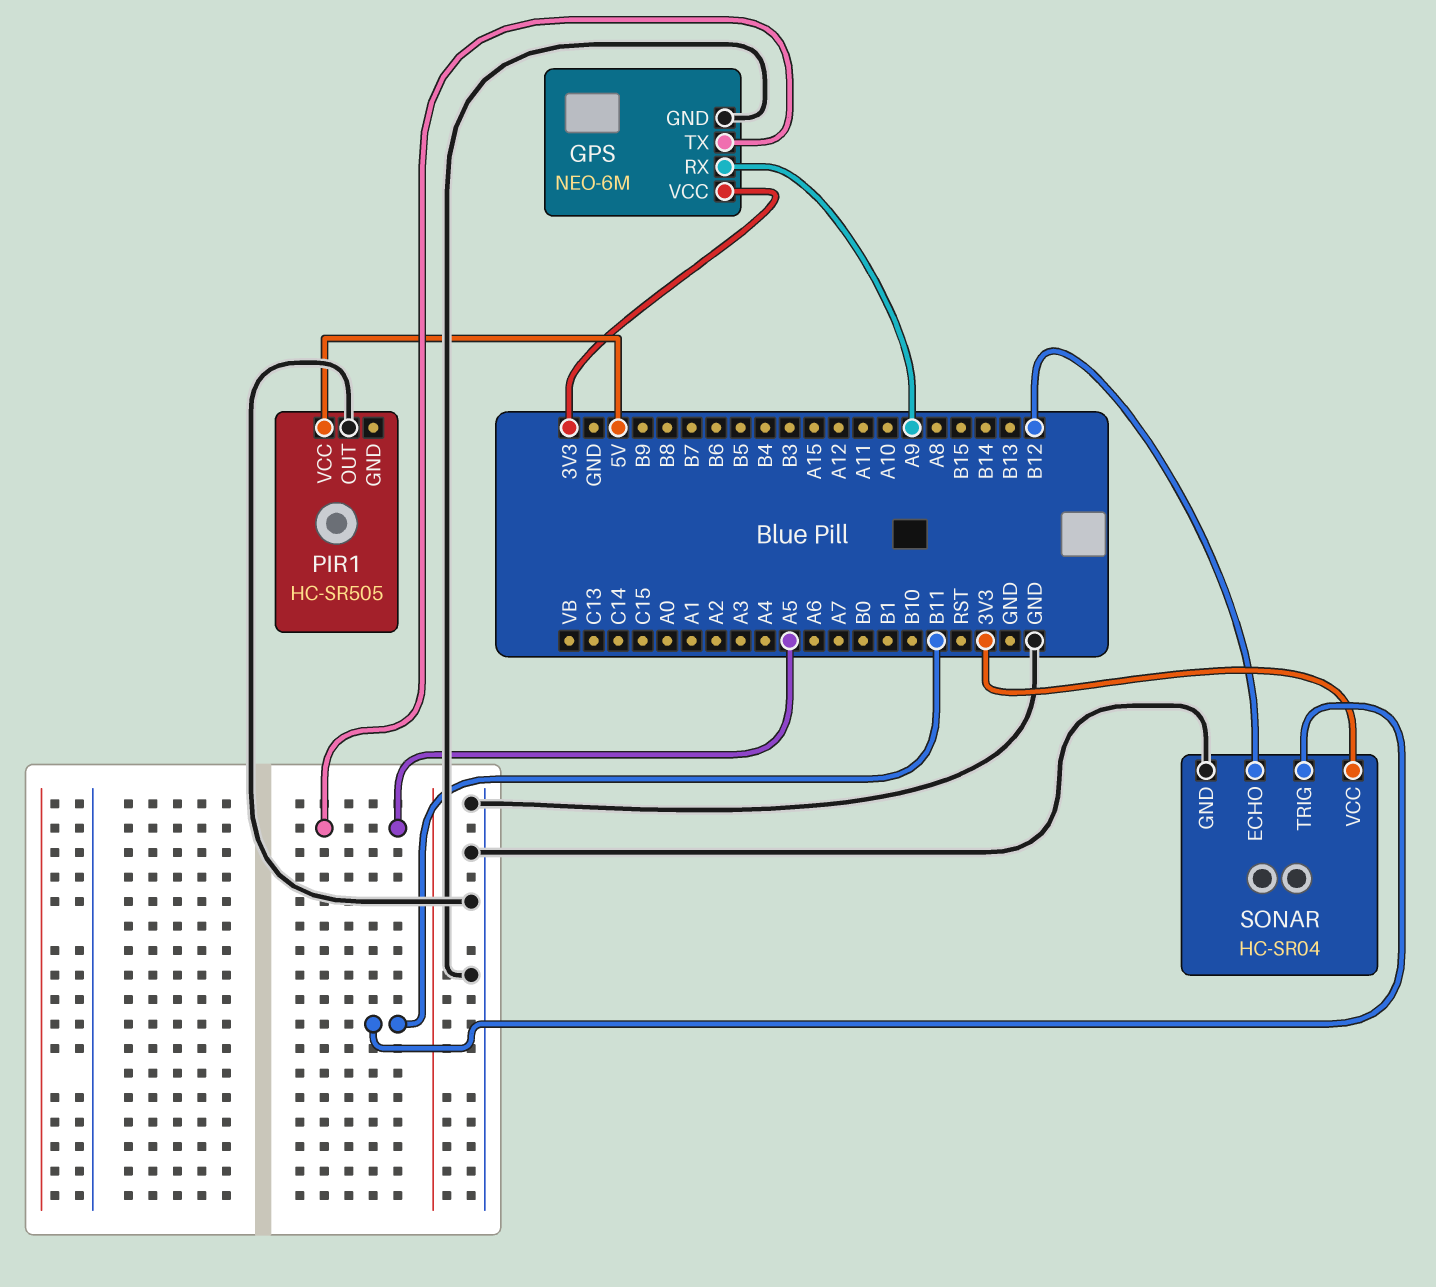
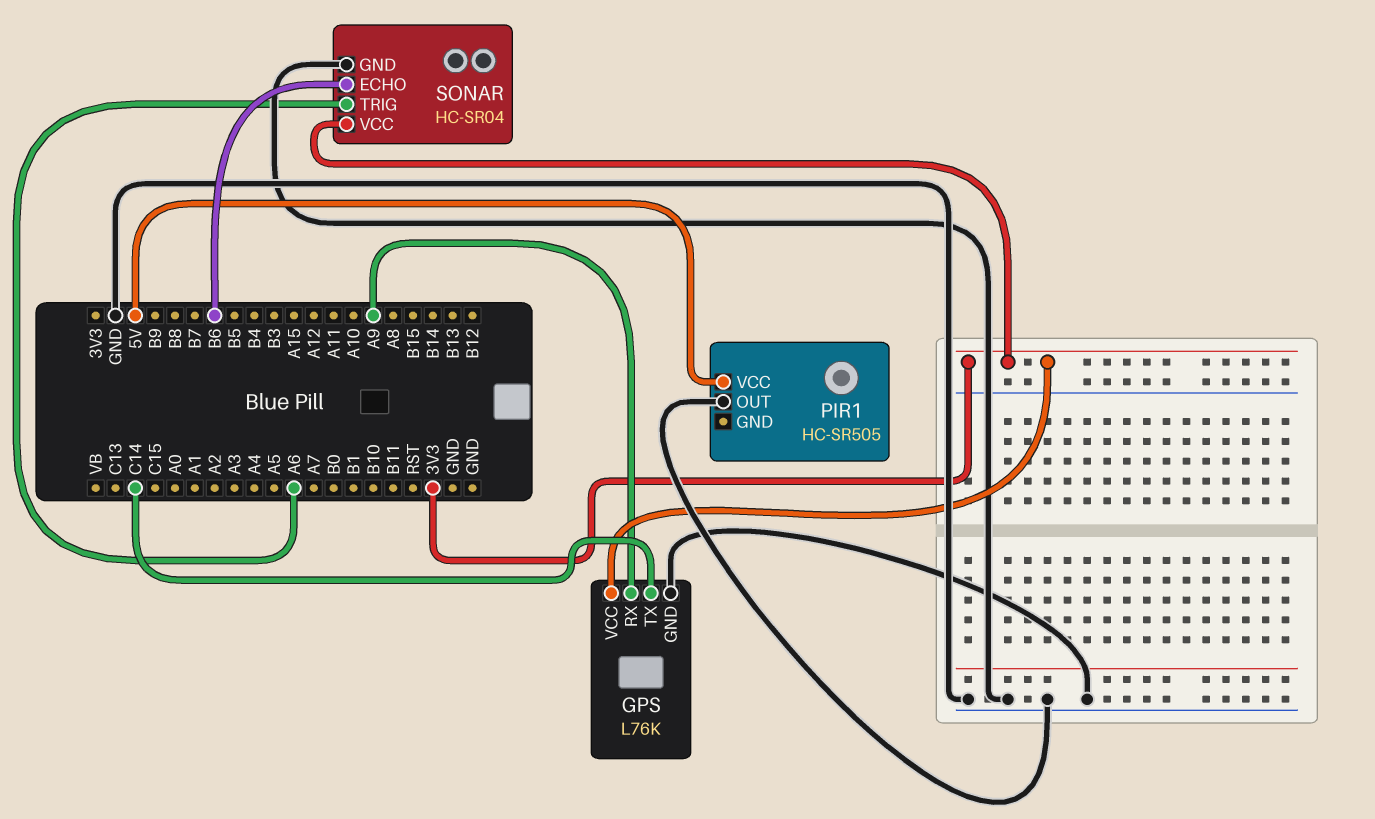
GPS: NEO-6M -> L76K
GPS pin TX: A5 -> C14
SONAR pin ECHO: B12 -> B6
SONAR pin TRIG: B11 -> A6

